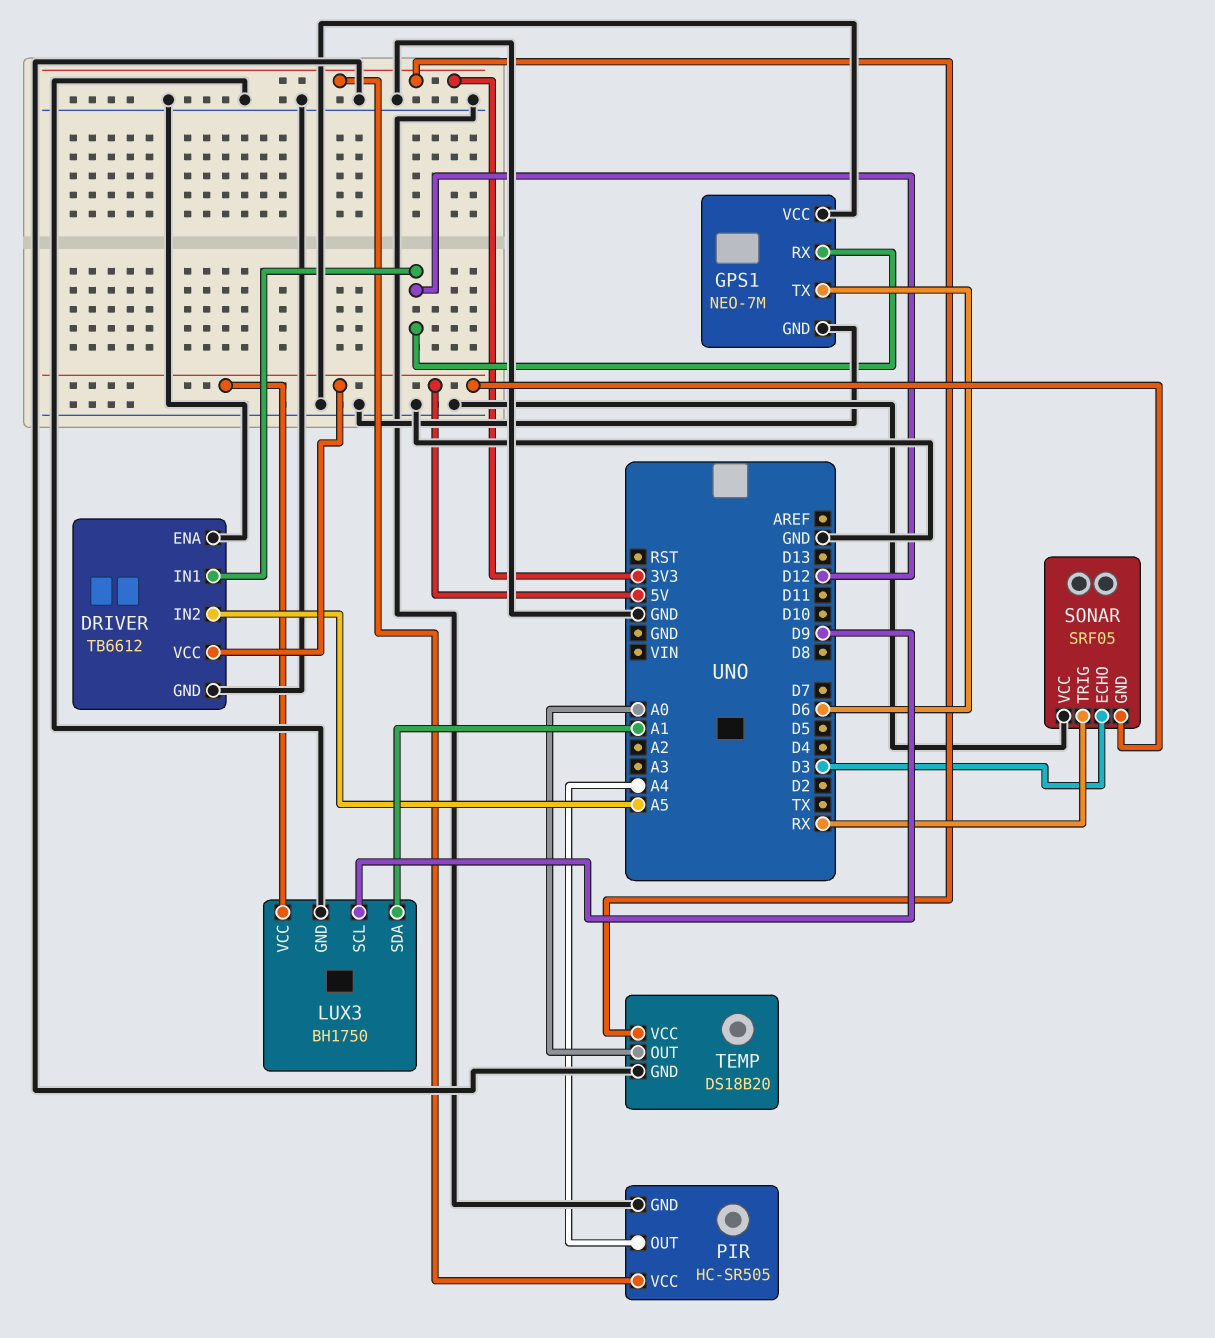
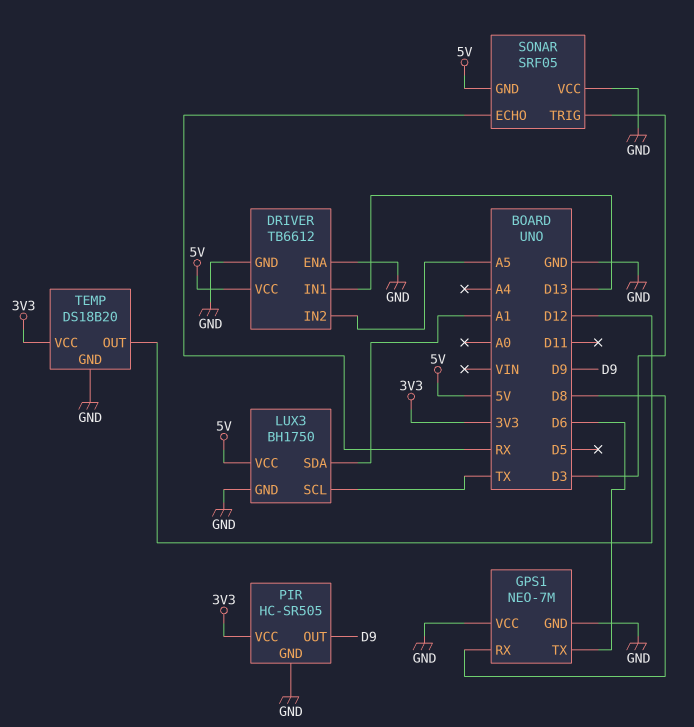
DRIVER pin IN1: D12 -> D13
GPS1 pin RX: D12 -> D8
LUX3 pin SCL: D9 -> TX
PIR pin OUT: A4 -> D9
SONAR pin ECHO: D3 -> RX
SONAR pin TRIG: RX -> D3
TEMP pin OUT: A0 -> D12

